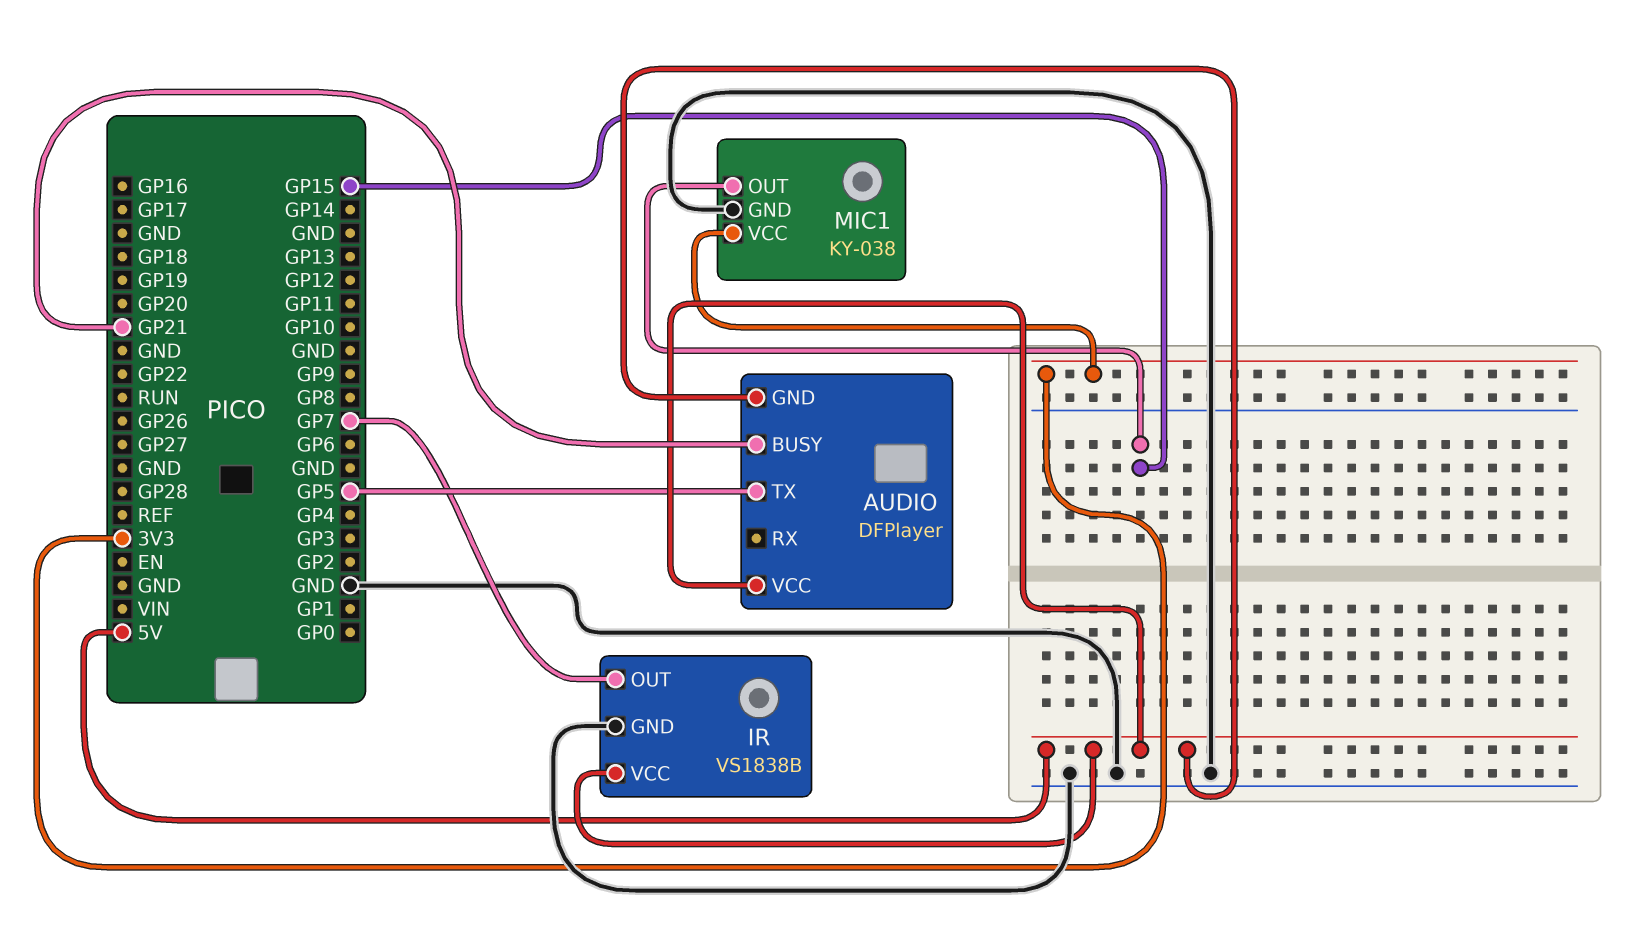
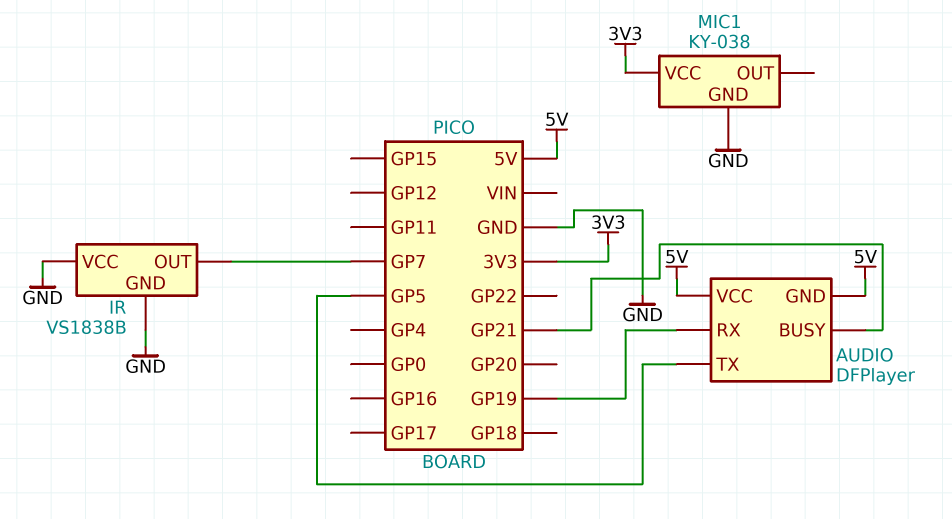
AUDIO pin RX: none -> GP19
IR pin VCC: 5V -> GND
MIC1 pin OUT: GP15 -> none

